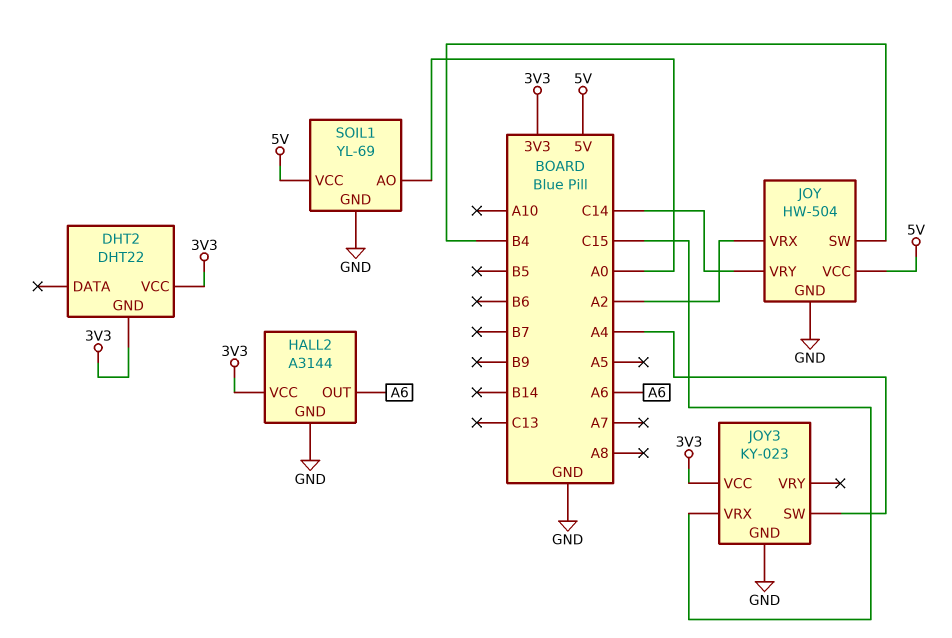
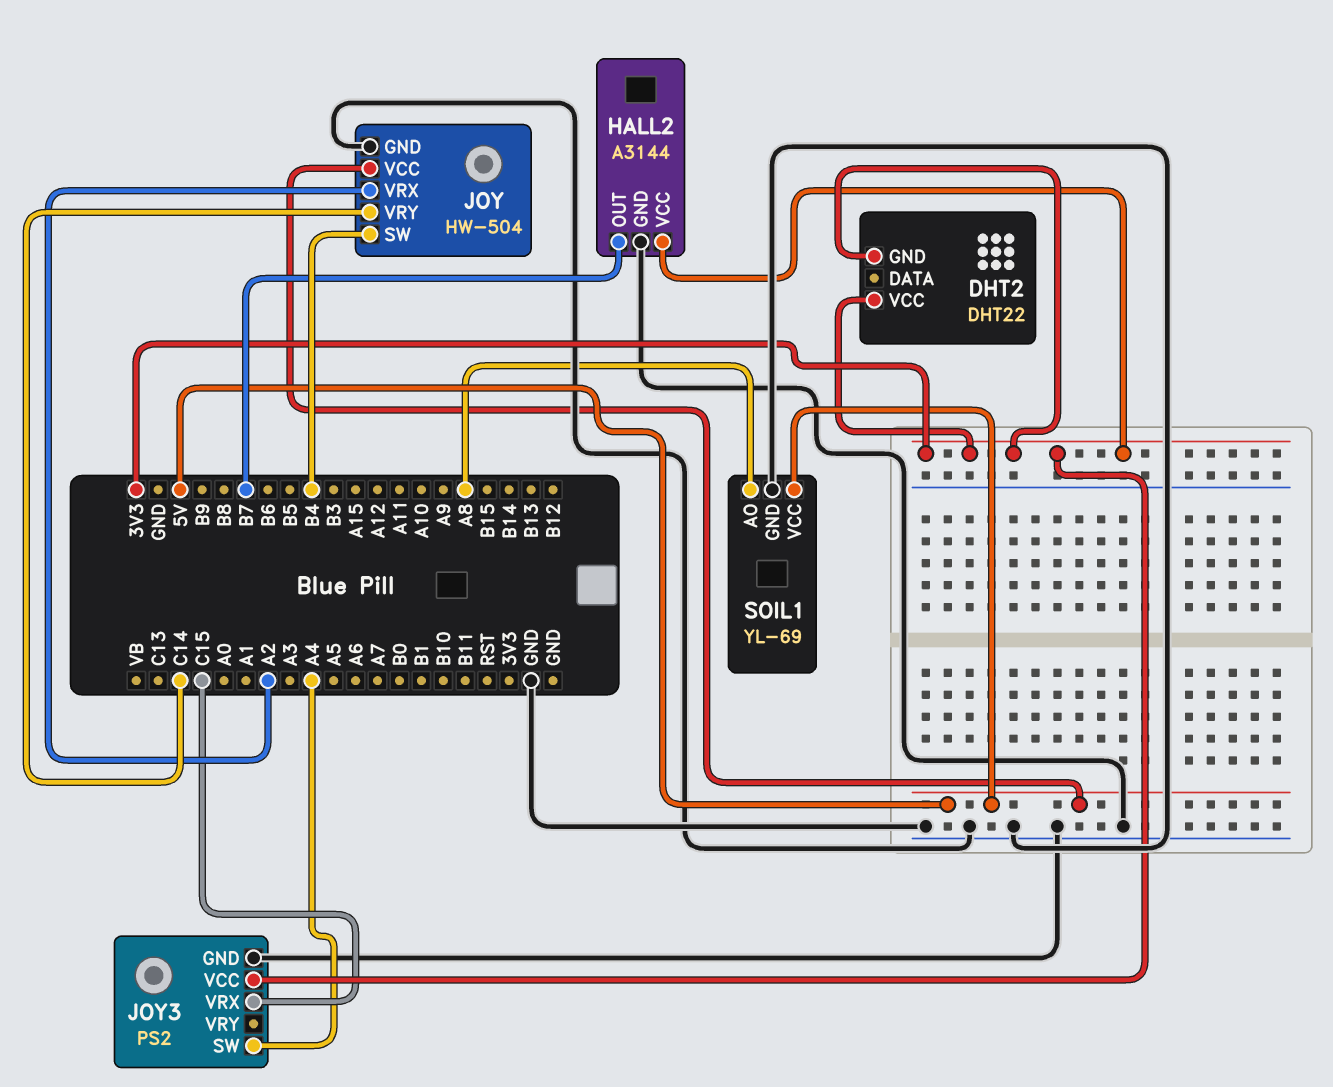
HALL2 pin OUT: A6 -> B7
JOY3: KY-023 -> PS2
SOIL1 pin AO: A0 -> A8

